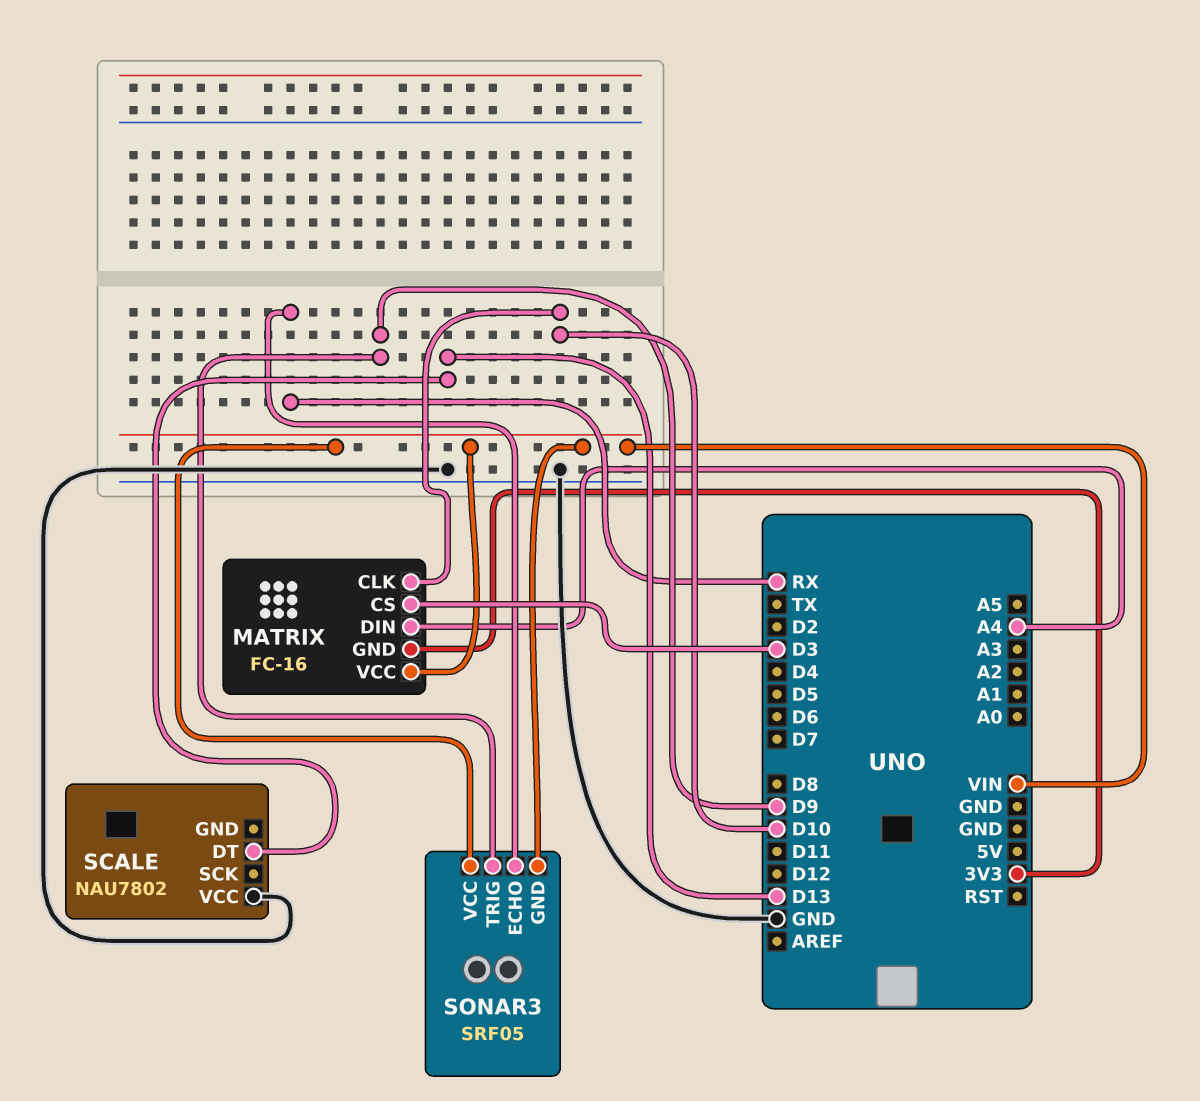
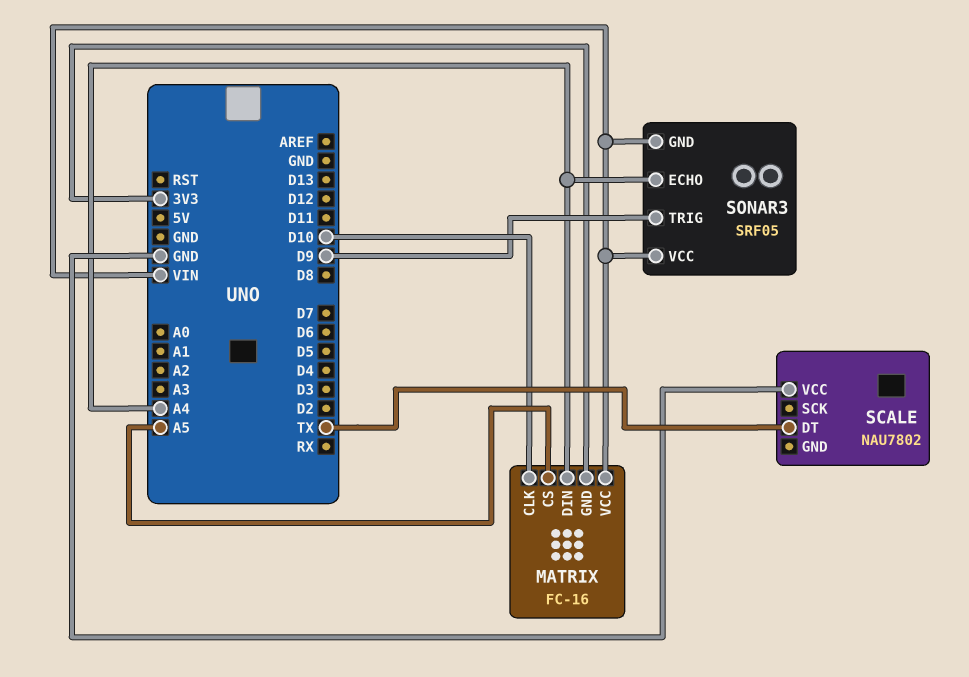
MATRIX pin CS: D3 -> A5
SCALE pin DT: D13 -> TX
SONAR3 pin ECHO: RX -> A4

